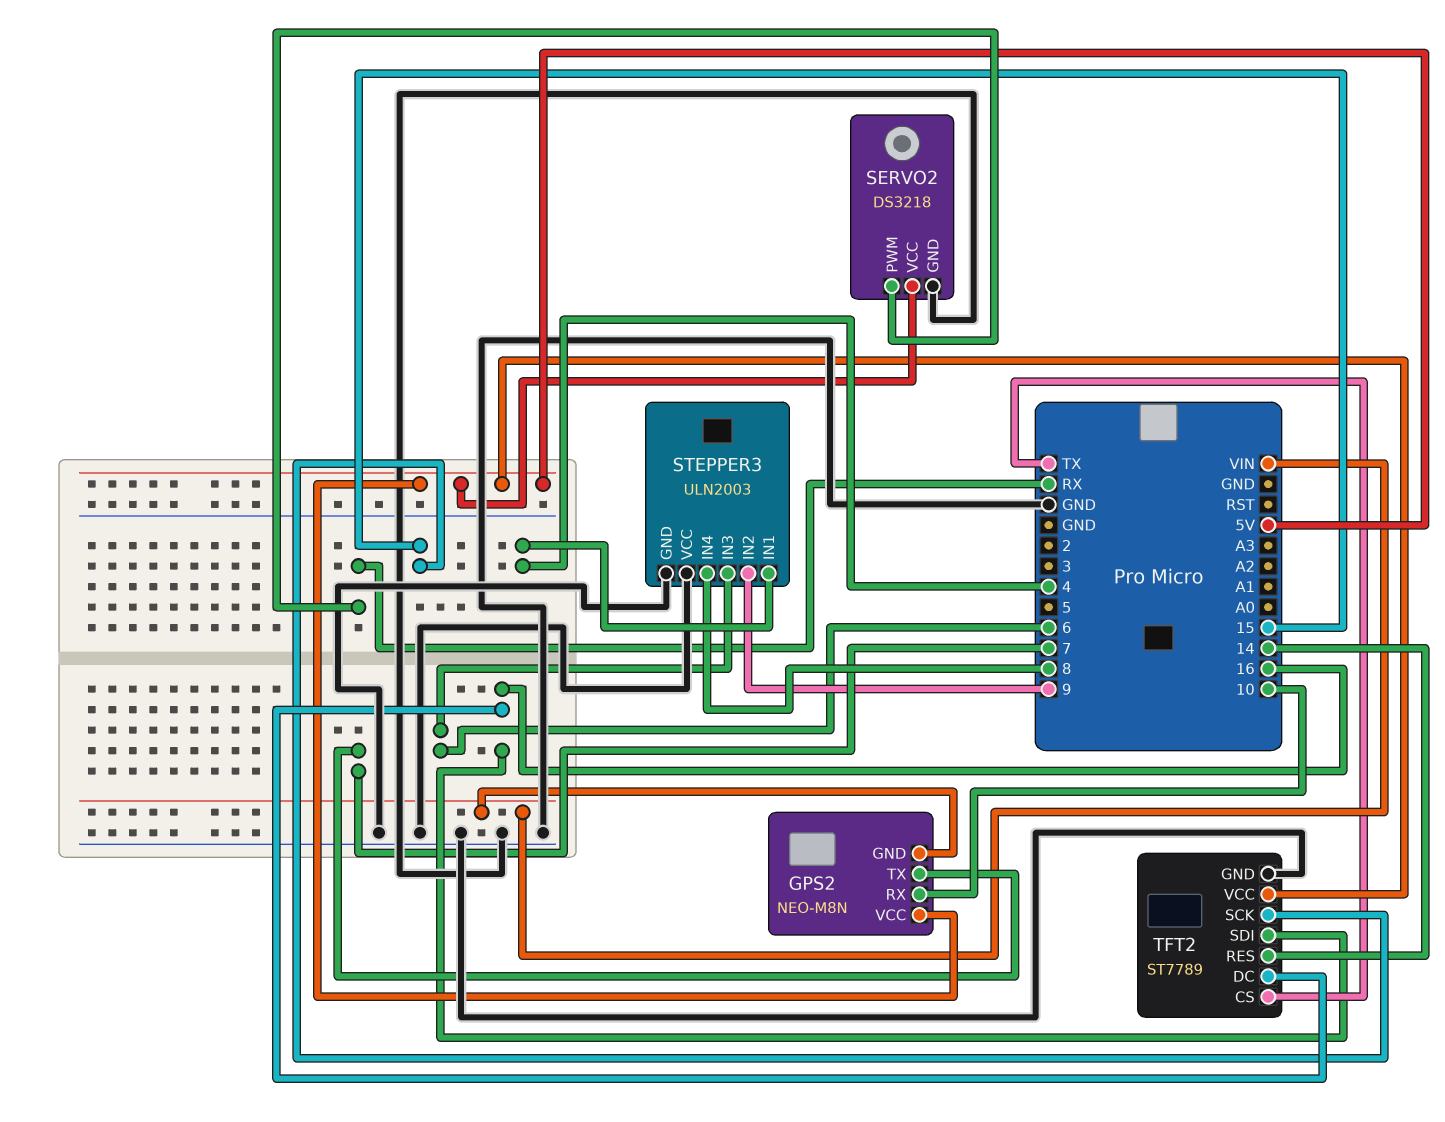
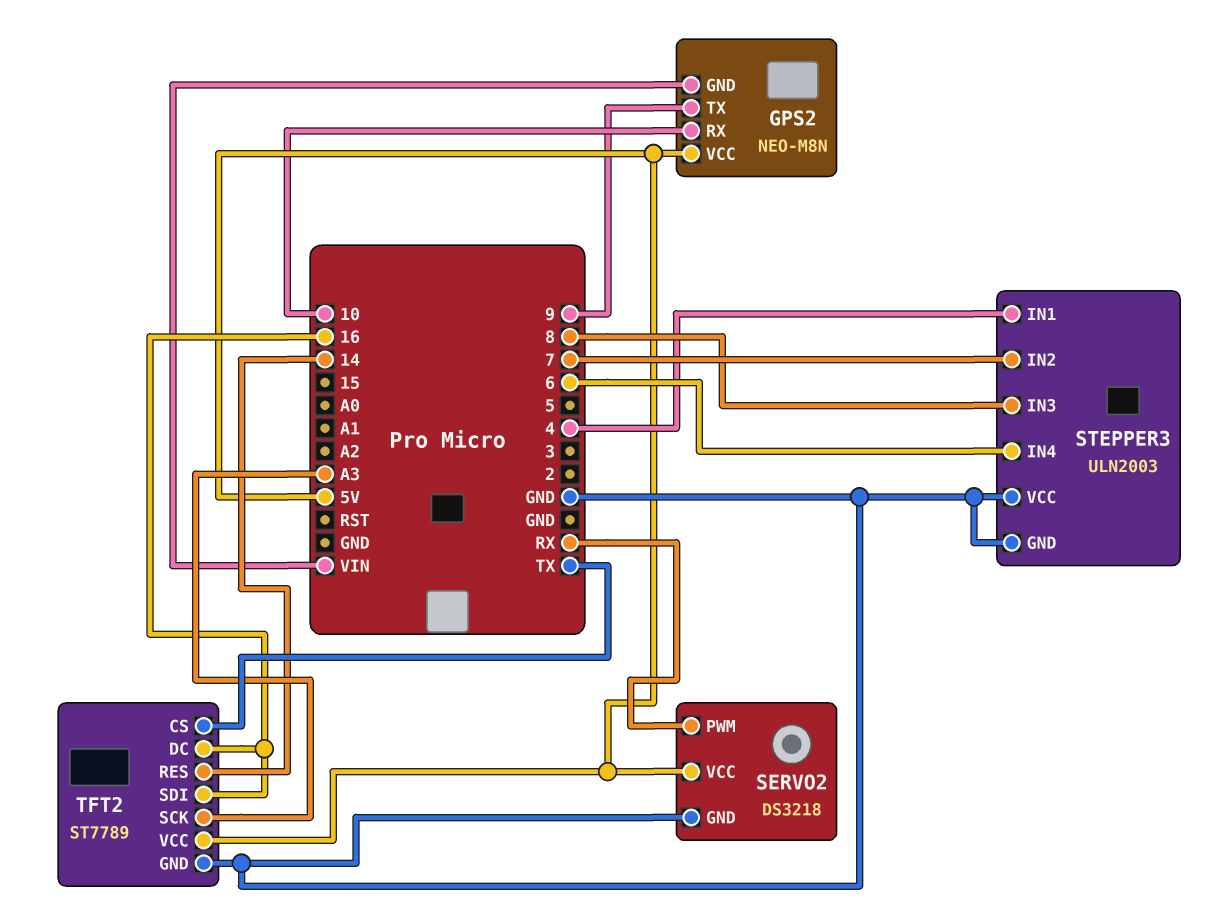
GPS2 pin TX: 7 -> 9
STEPPER3 pin IN2: 9 -> 7
STEPPER3 pin IN3: 6 -> 8
STEPPER3 pin IN4: 8 -> 6
TFT2 pin SCK: 15 -> A3

